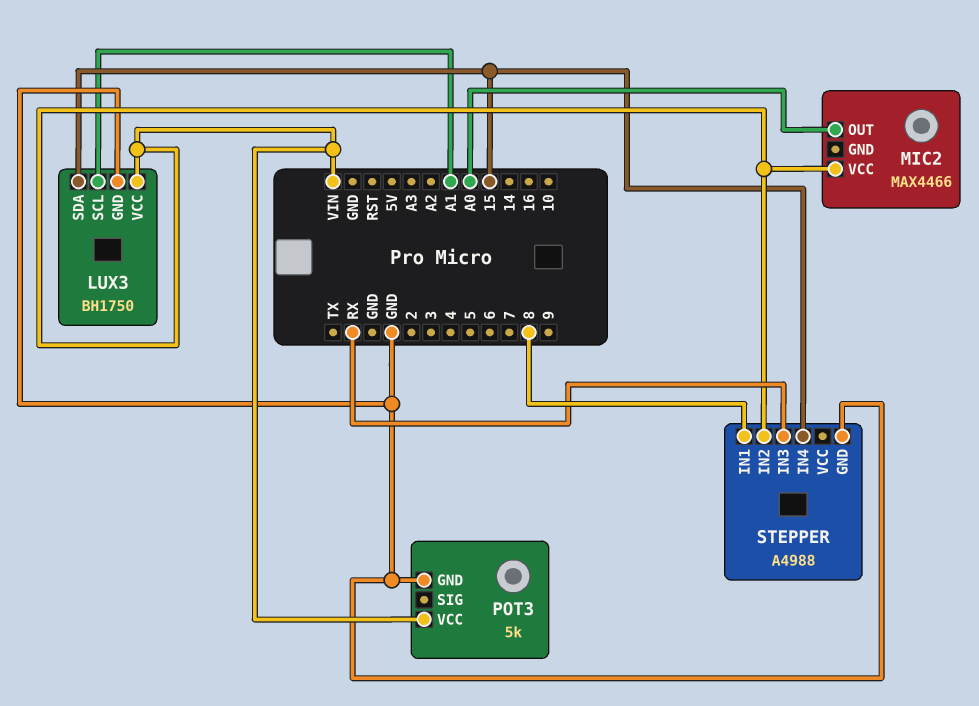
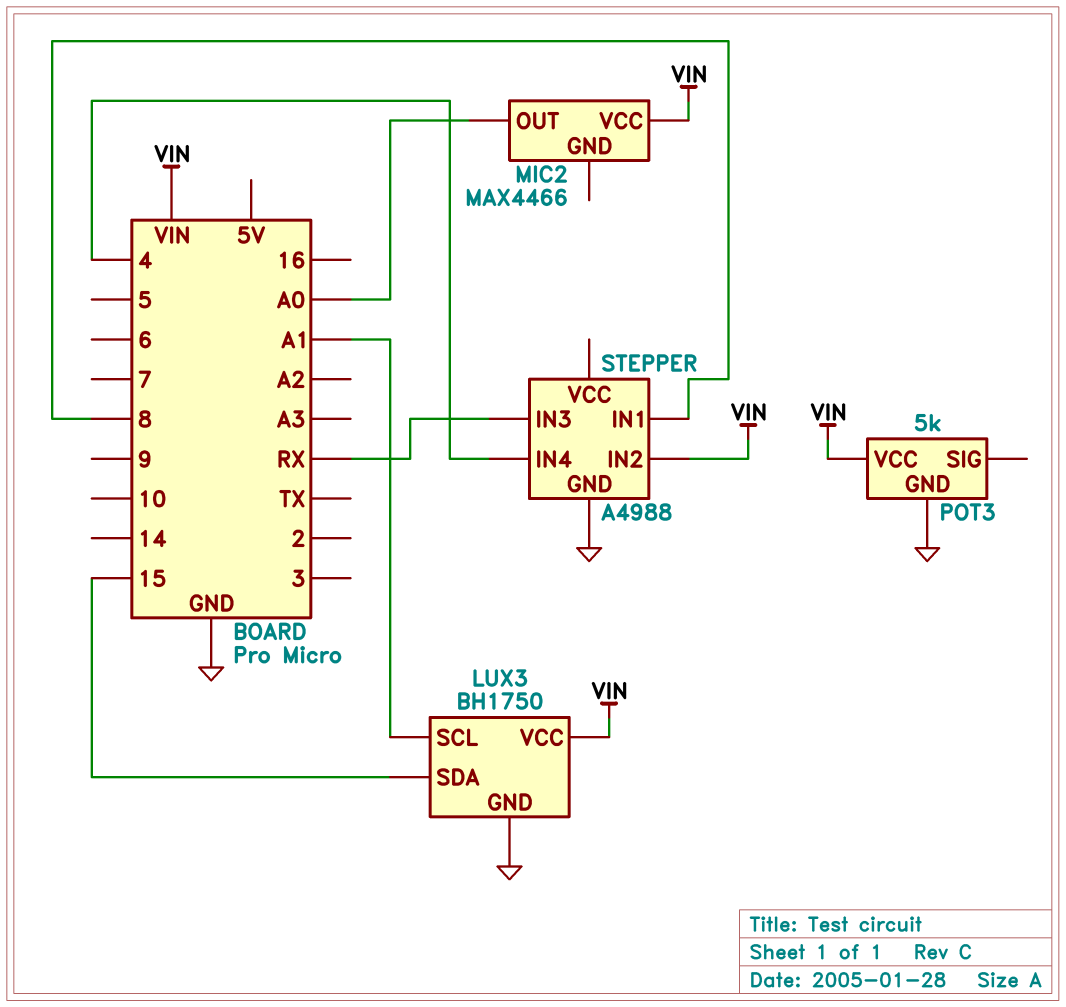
STEPPER pin IN4: 15 -> 4

